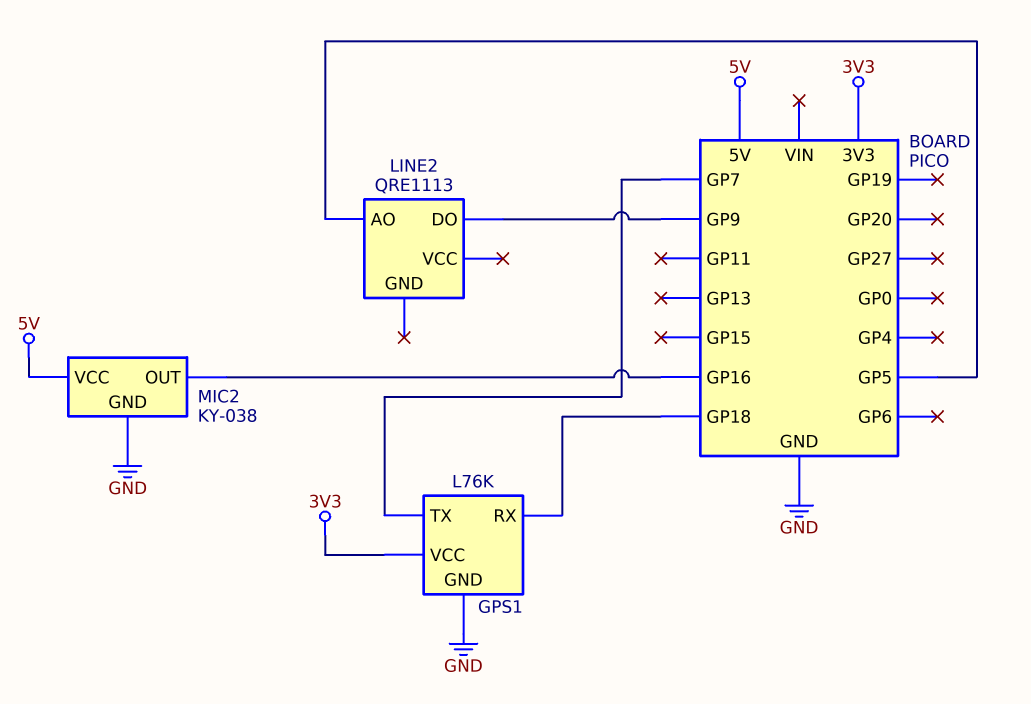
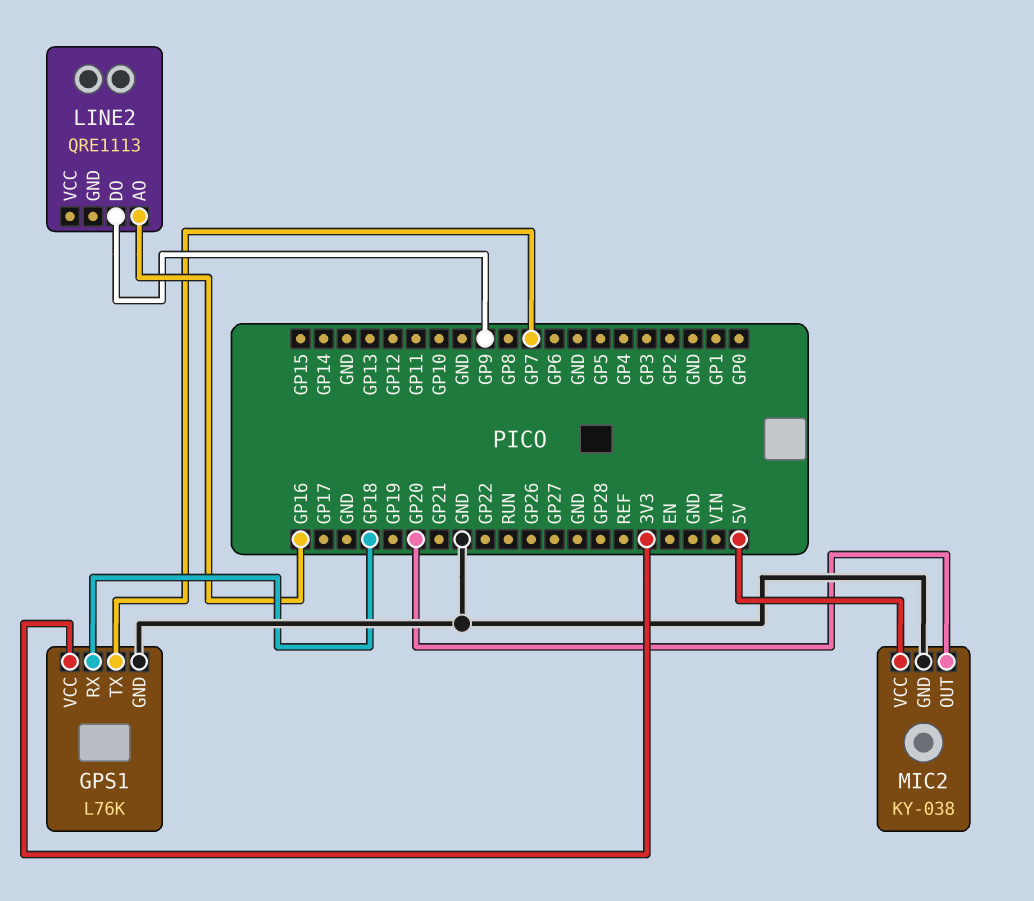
LINE2 pin AO: GP5 -> GP16
MIC2 pin OUT: GP16 -> GP20

